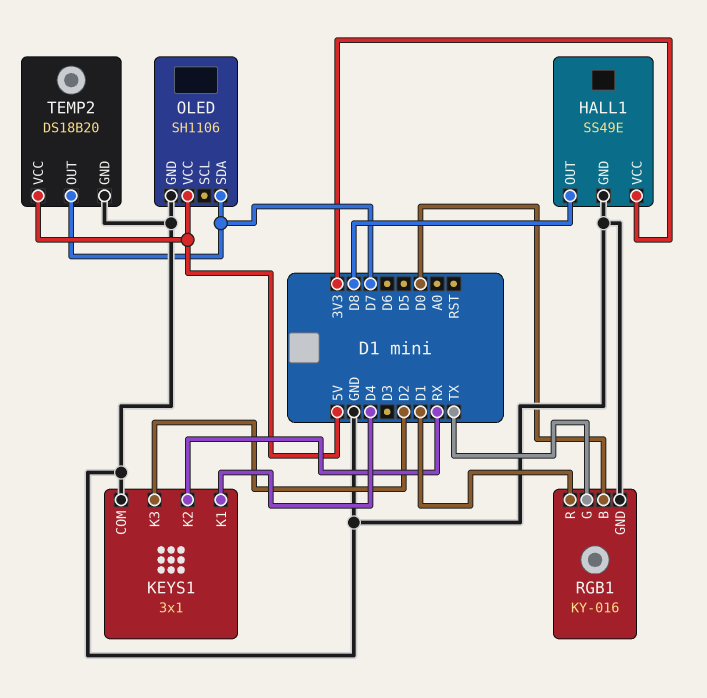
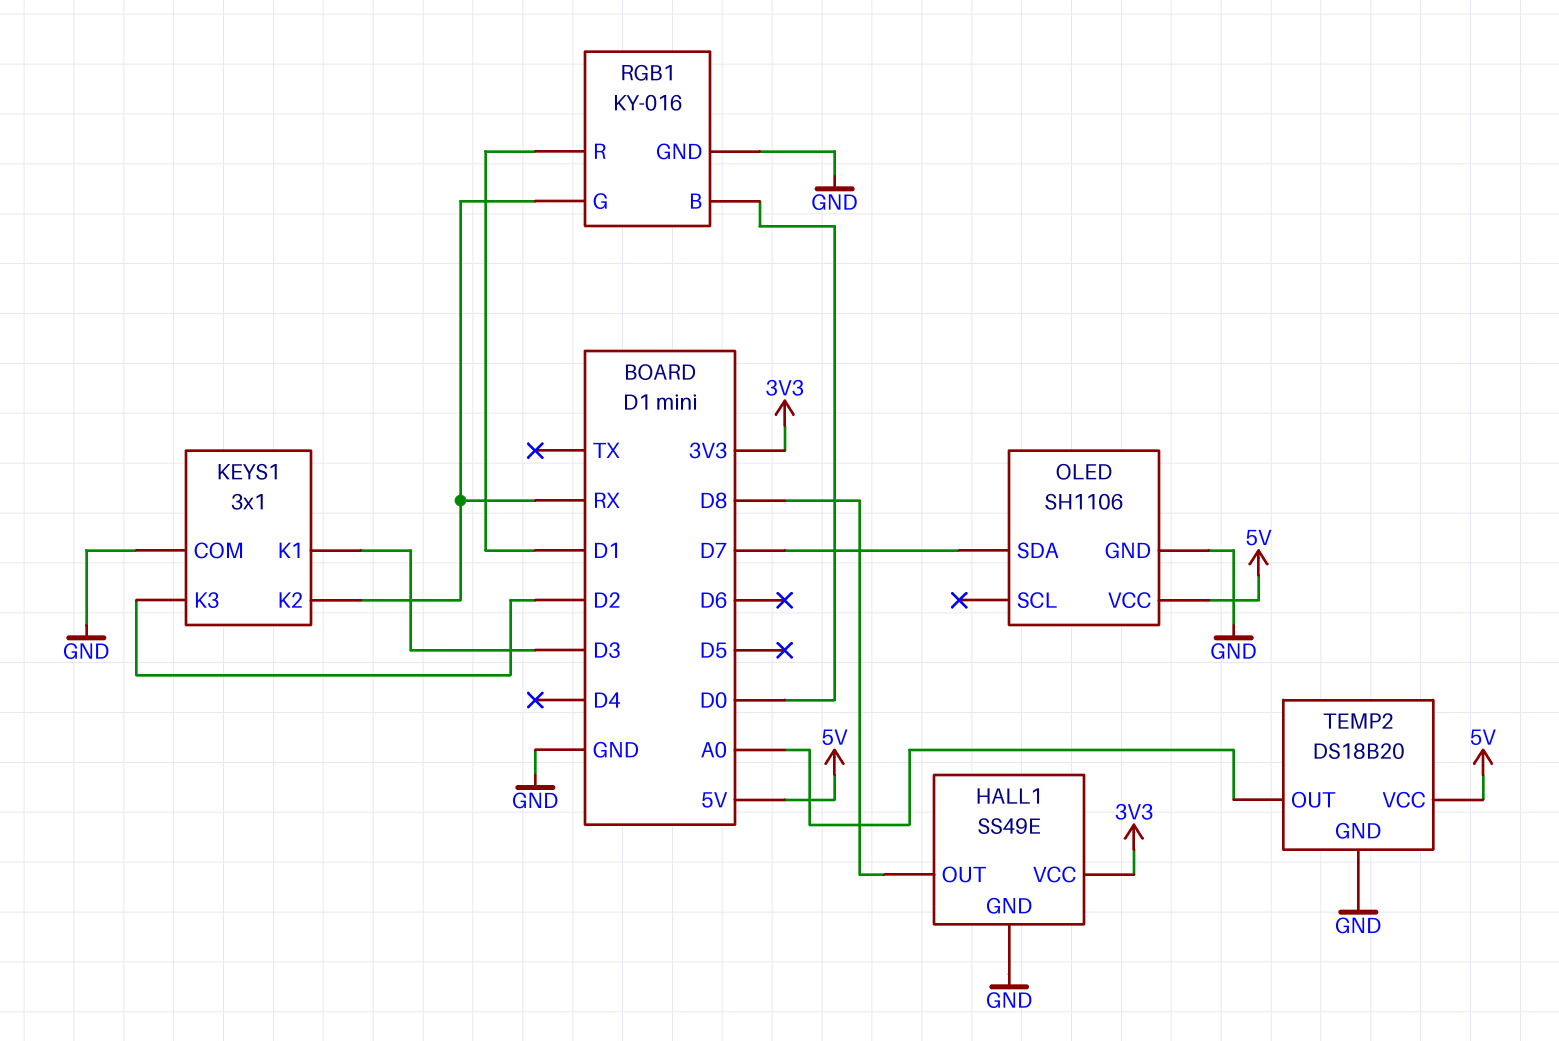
KEYS1 pin K1: D4 -> D3
RGB1 pin G: TX -> RX
TEMP2 pin OUT: D7 -> A0

